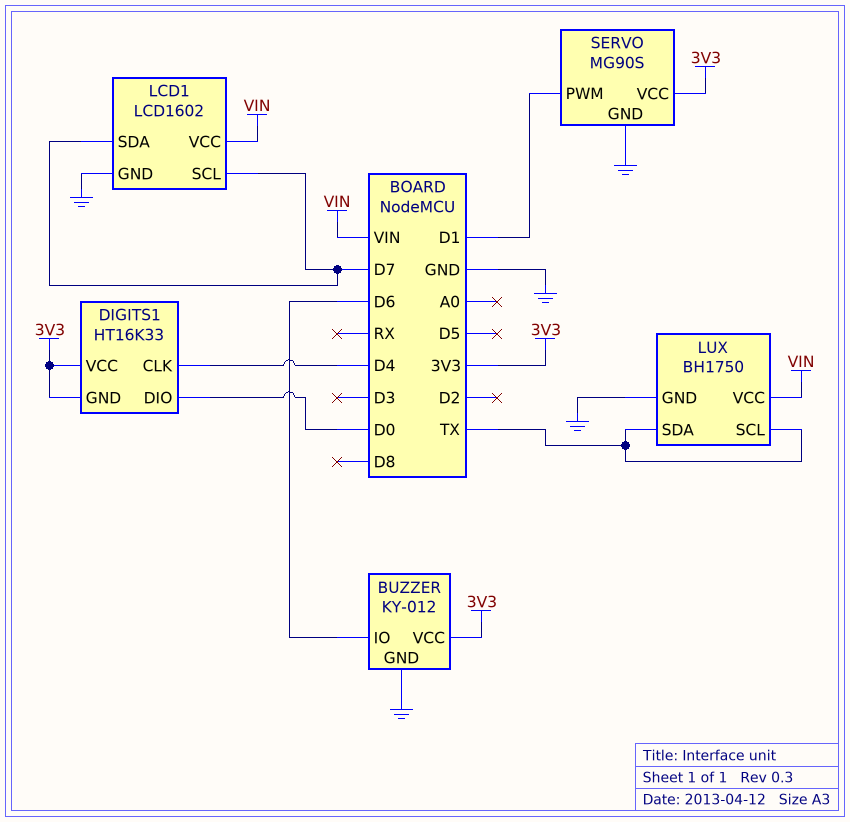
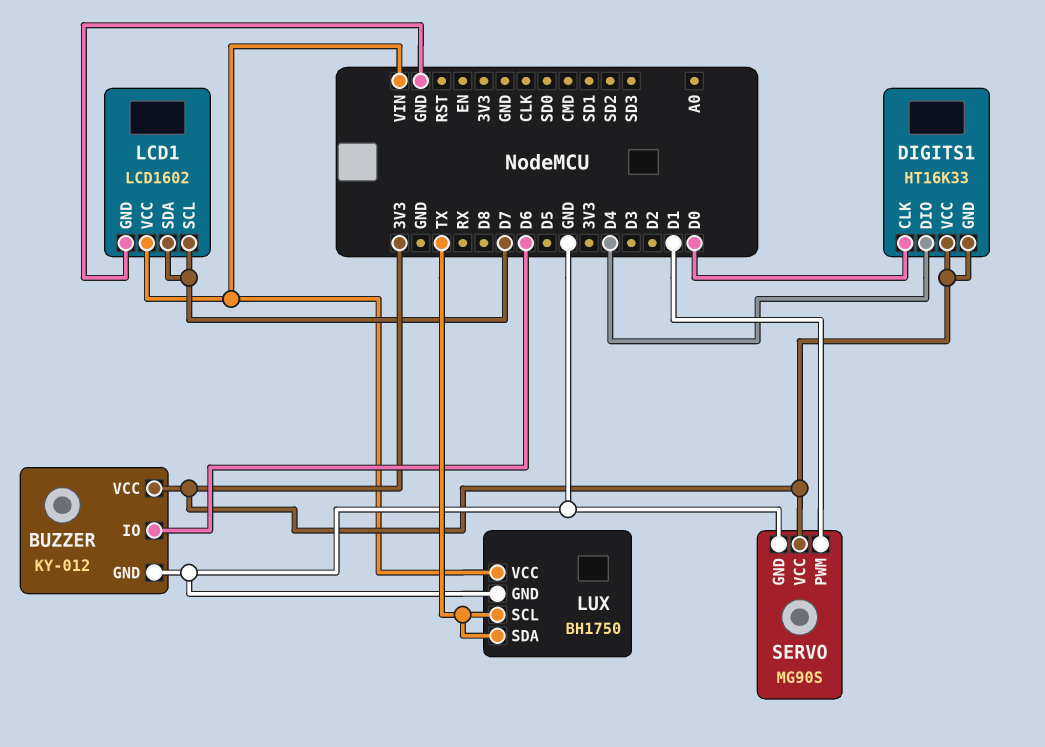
DIGITS1 pin CLK: D4 -> D0
DIGITS1 pin DIO: D0 -> D4

